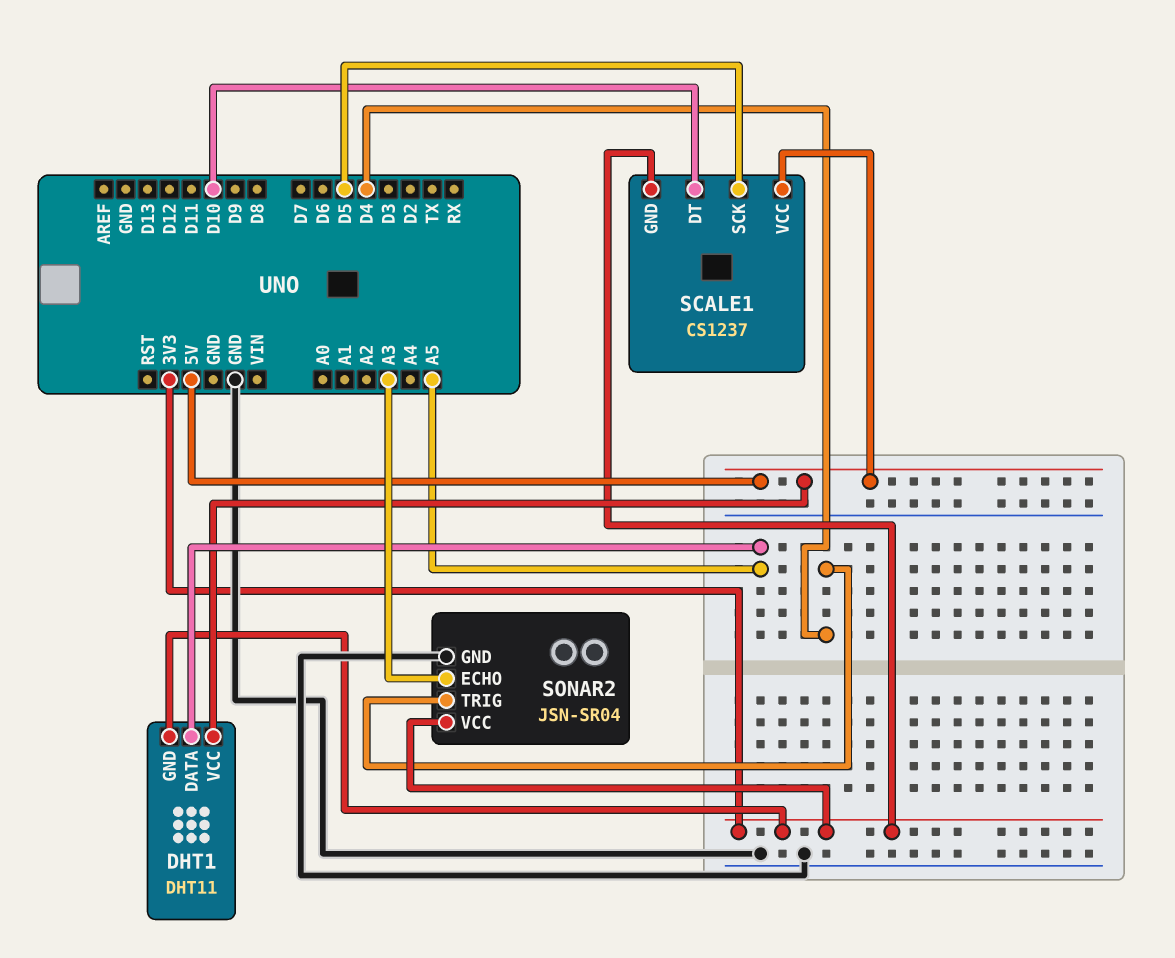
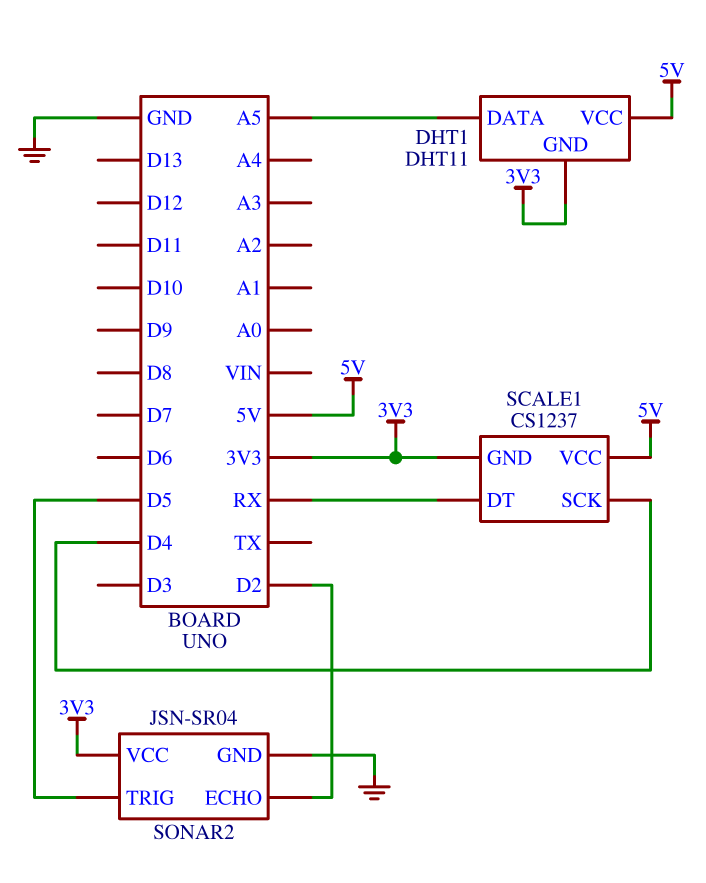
SCALE1 pin DT: D10 -> RX
SCALE1 pin SCK: D5 -> D4
SONAR2 pin ECHO: A3 -> D2
SONAR2 pin TRIG: D4 -> D5

